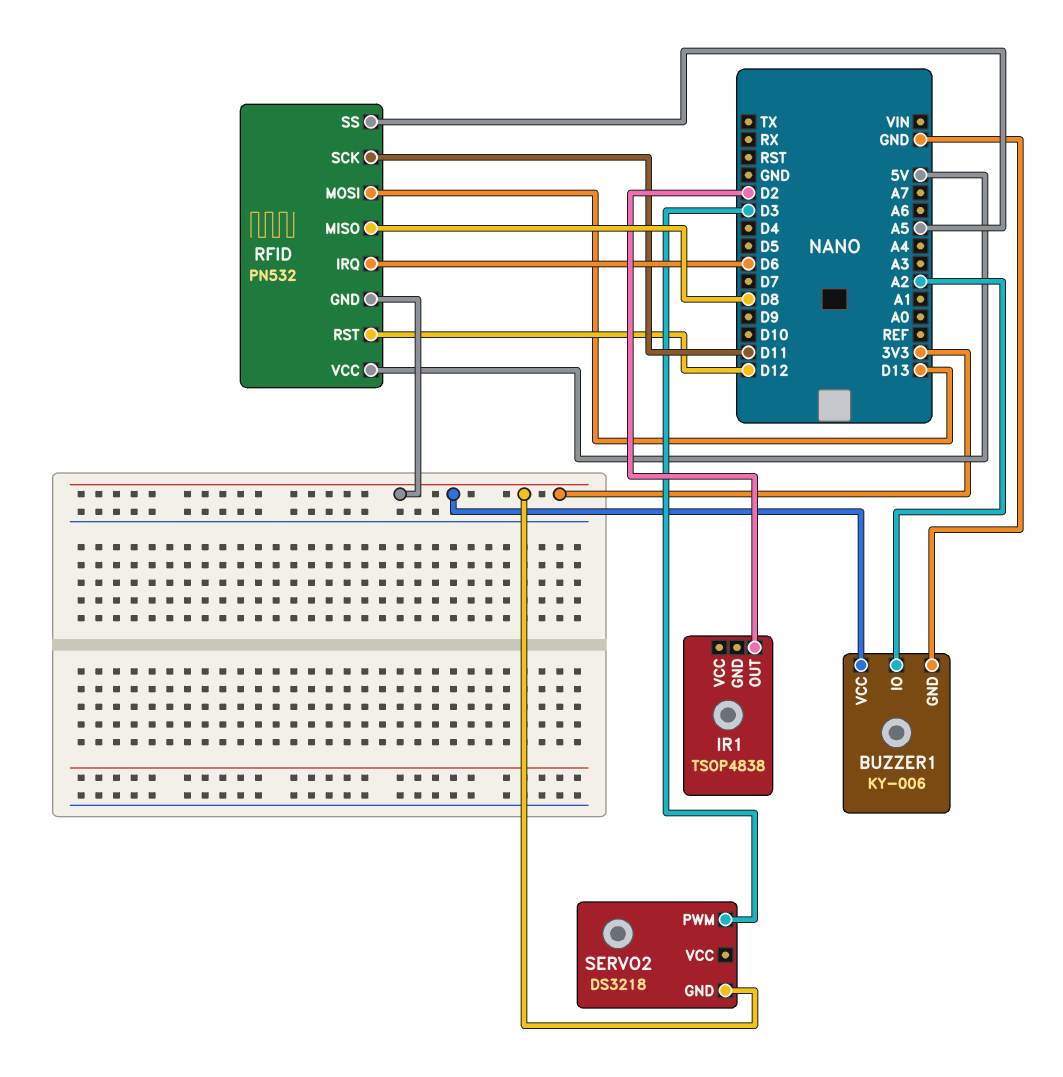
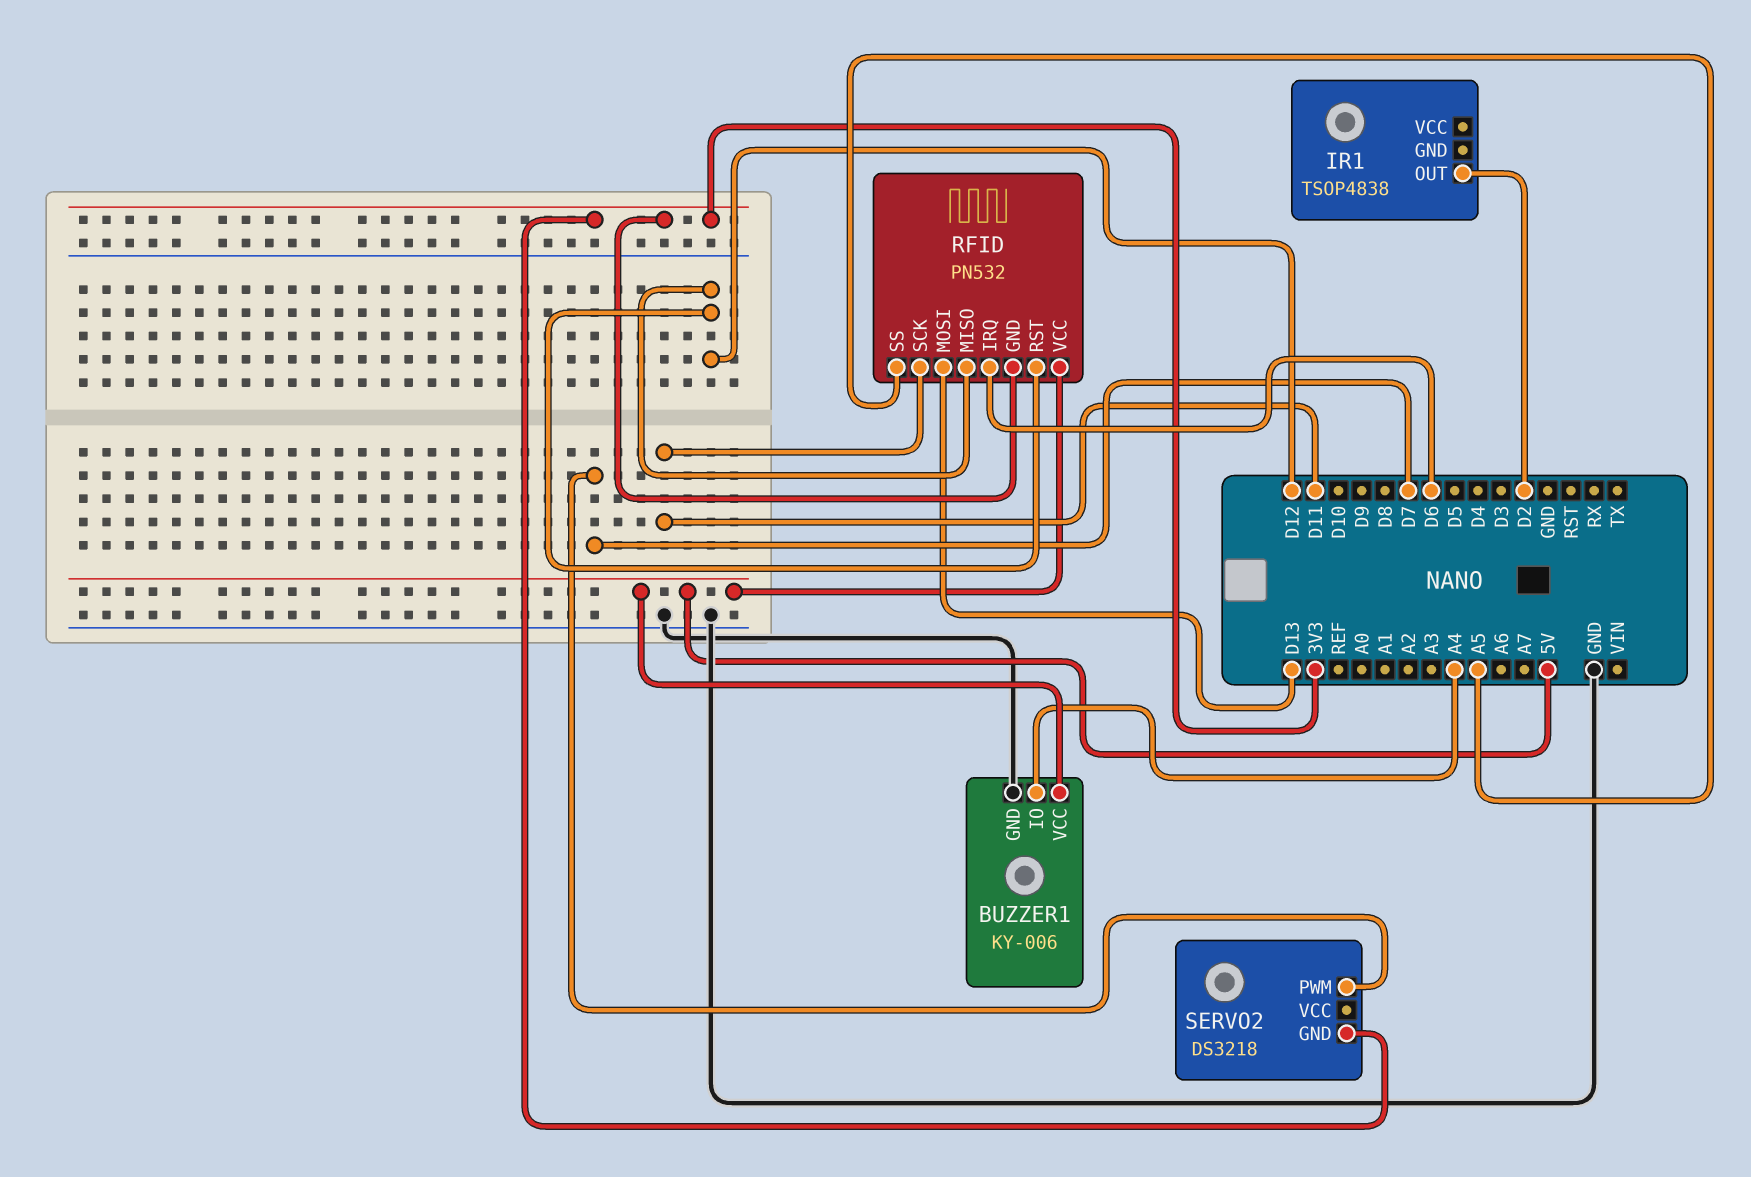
BUZZER1 pin IO: A2 -> A4
BUZZER1 pin VCC: 3V3 -> 5V
RFID pin MISO: D8 -> D12
SERVO2 pin PWM: D3 -> D7

